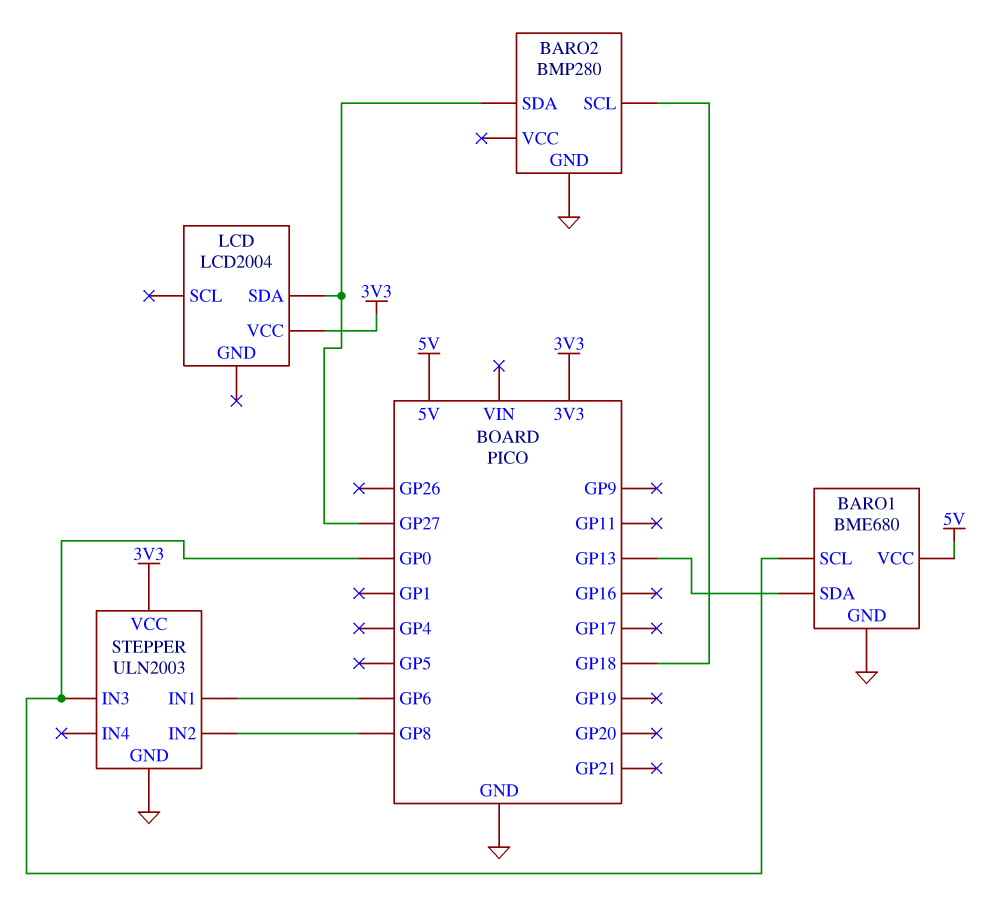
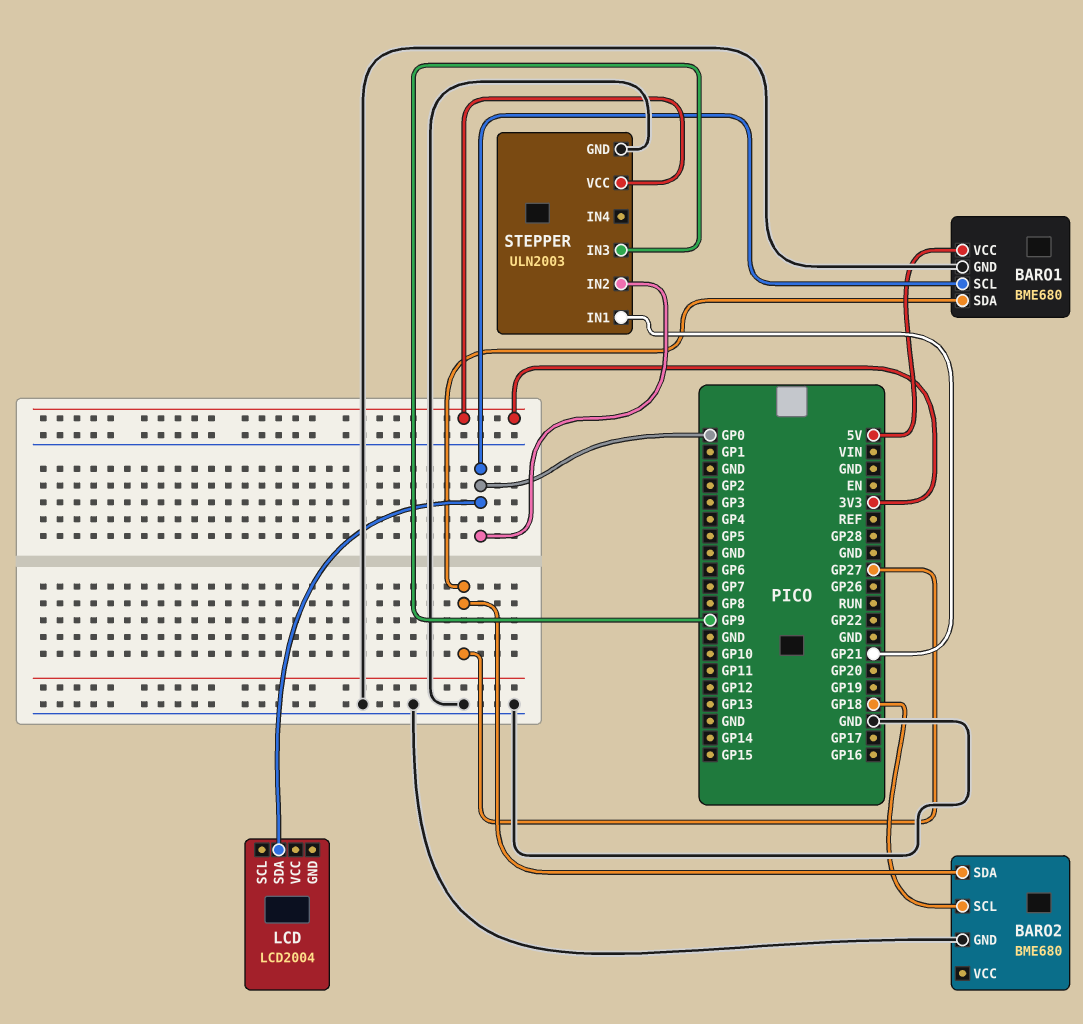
BARO1 pin SDA: GP13 -> GP27
BARO2: BMP280 -> BME680
LCD pin SDA: GP27 -> GP0
LCD pin VCC: 3V3 -> none
STEPPER pin IN1: GP6 -> GP21
STEPPER pin IN2: GP8 -> GP0
STEPPER pin IN3: GP0 -> GP9

